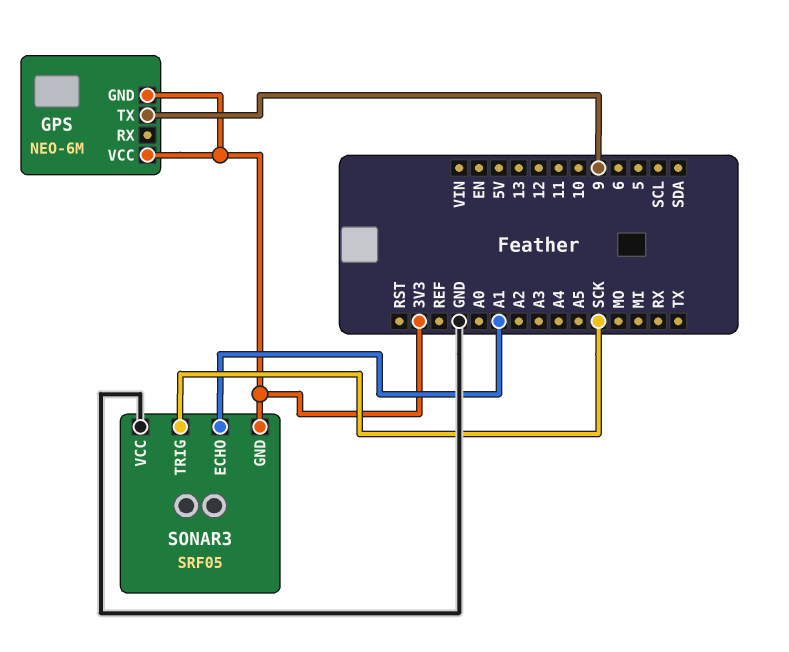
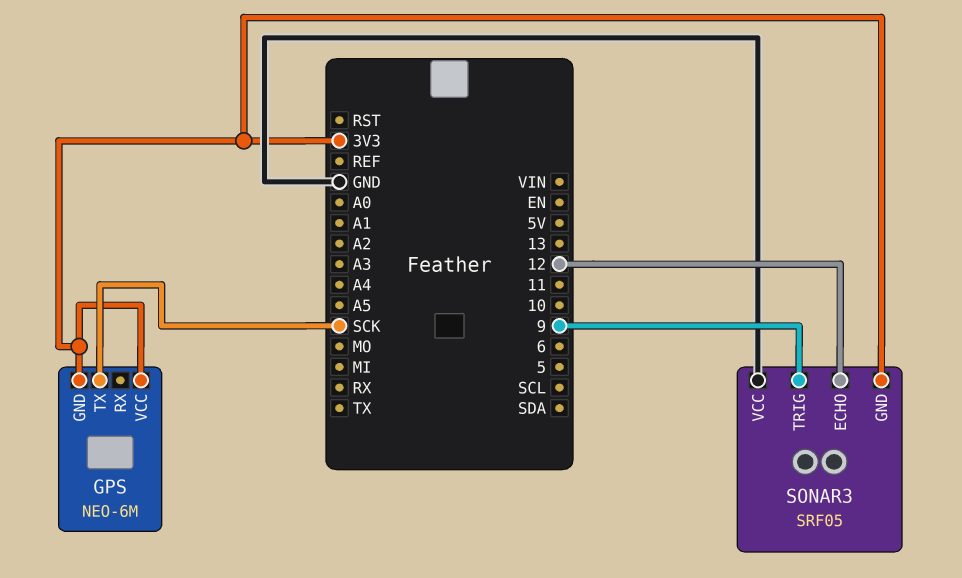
GPS pin TX: 9 -> SCK
SONAR3 pin ECHO: A1 -> 12
SONAR3 pin TRIG: SCK -> 9

